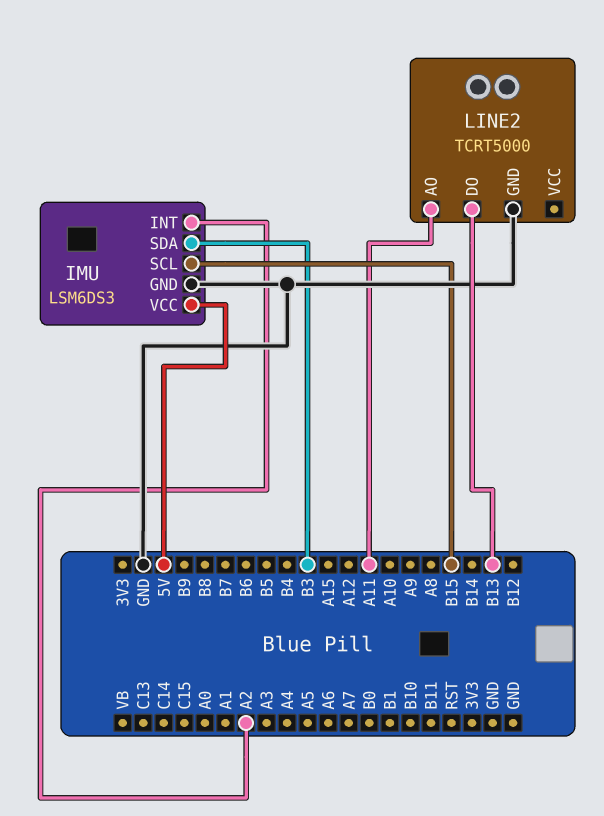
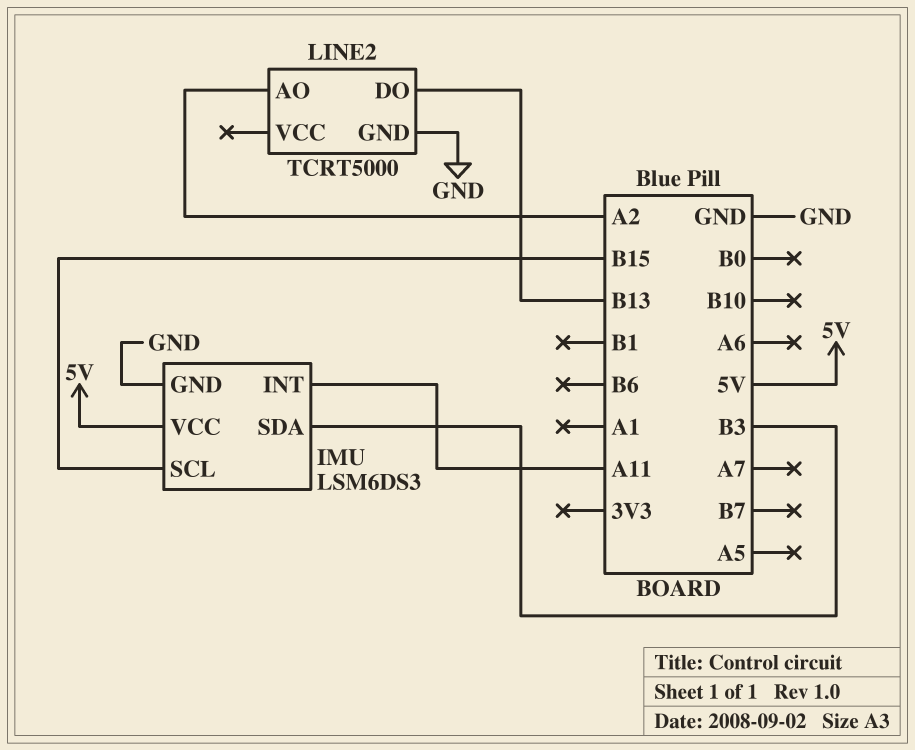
IMU pin INT: A2 -> A11
LINE2 pin AO: A11 -> A2

